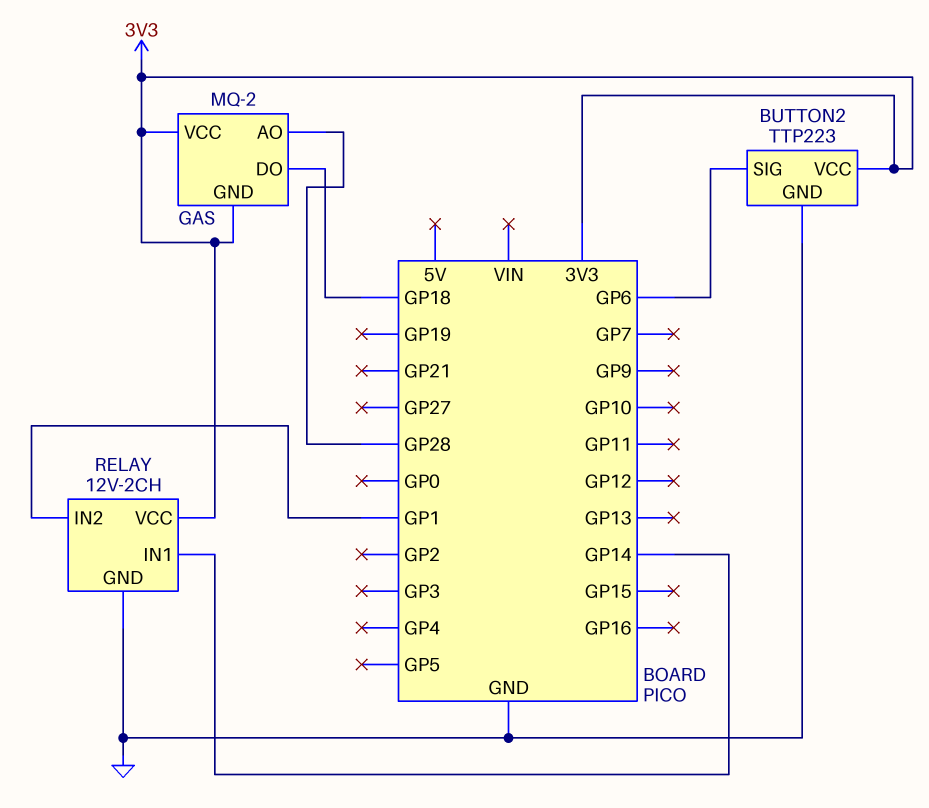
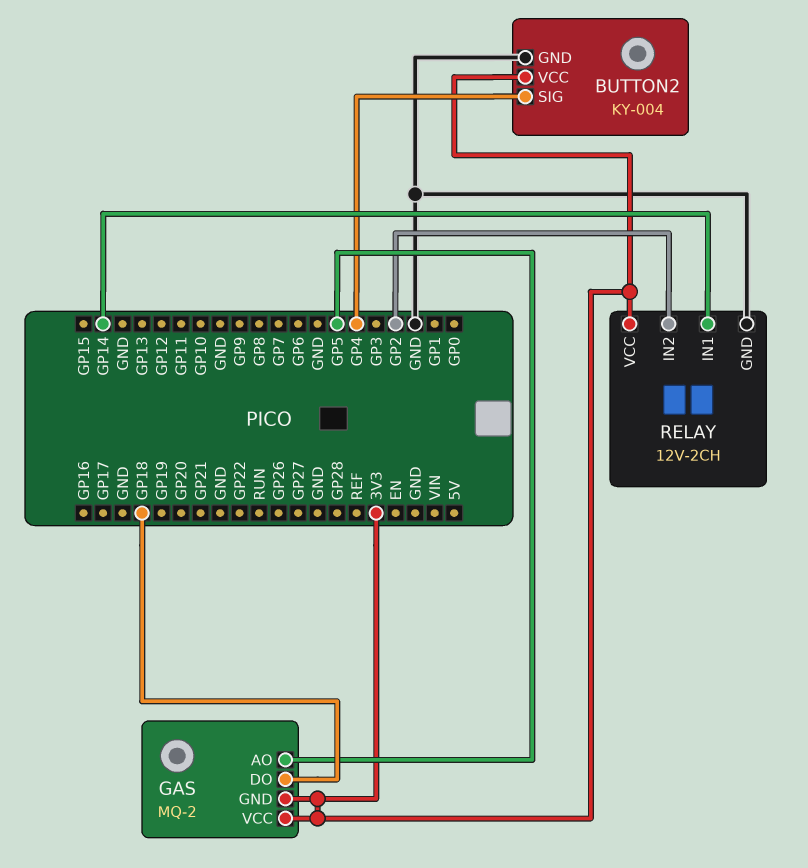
BUTTON2: TTP223 -> KY-004
BUTTON2 pin SIG: GP6 -> GP4
GAS pin AO: GP28 -> GP5
RELAY pin IN2: GP1 -> GP2

